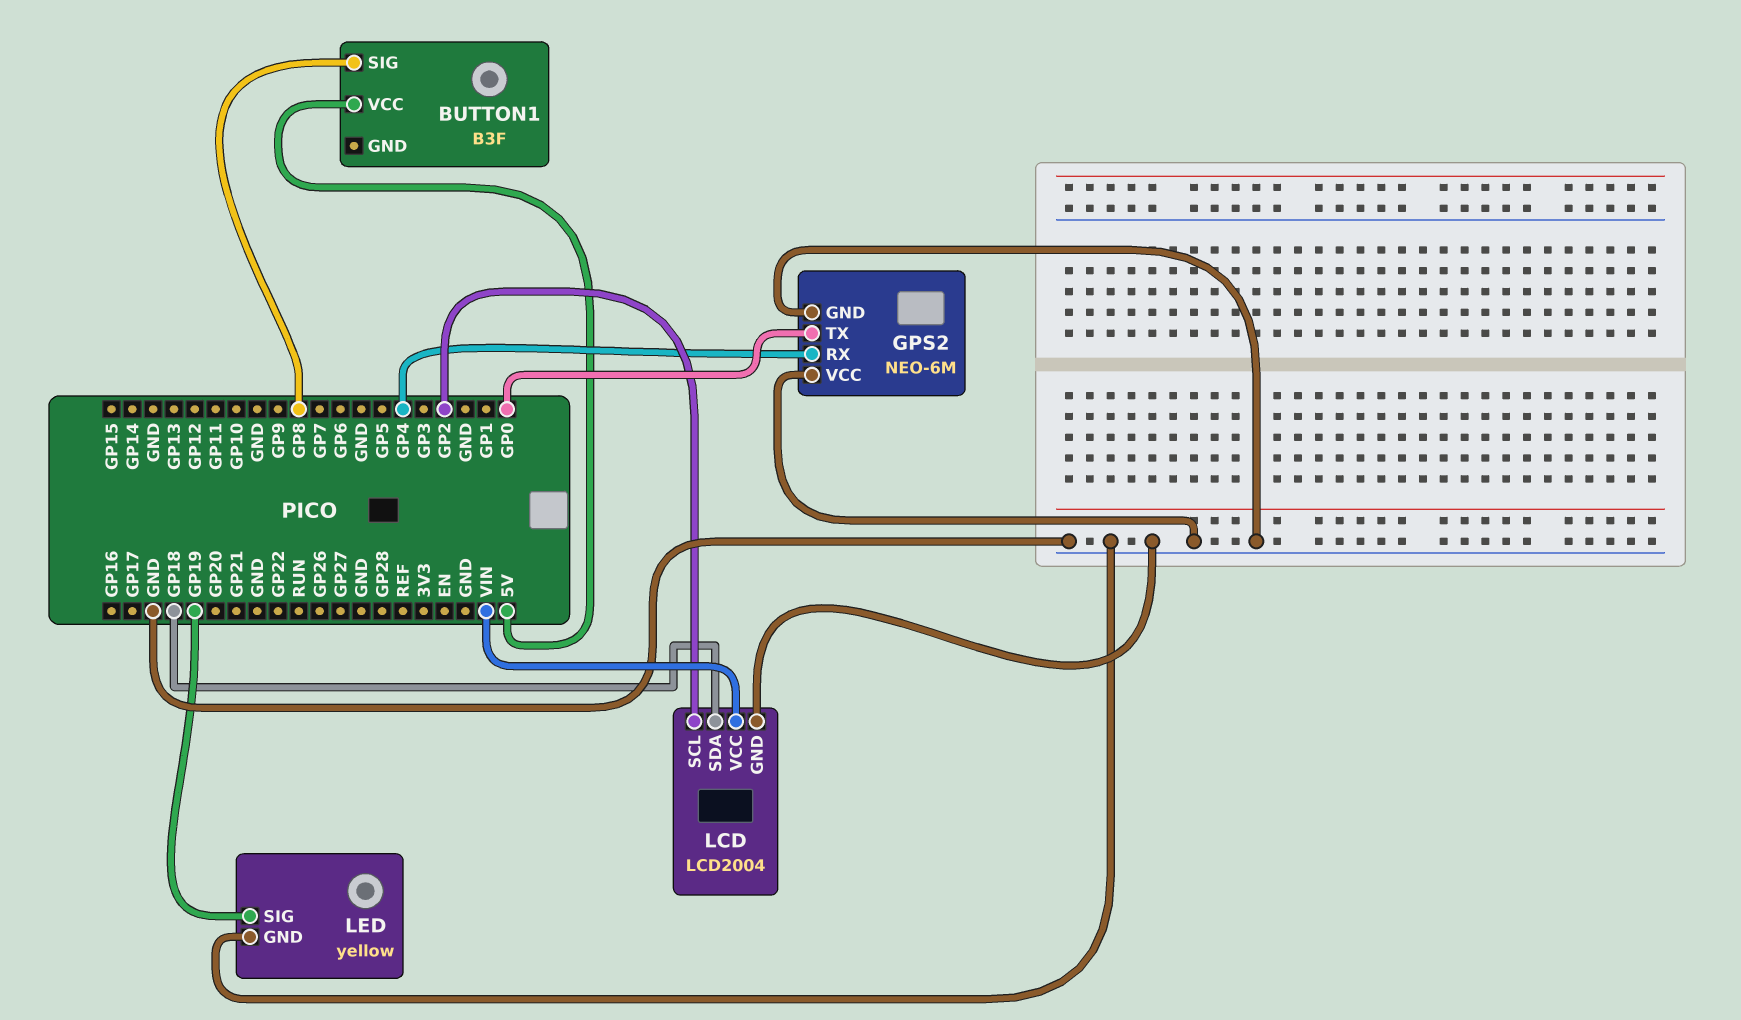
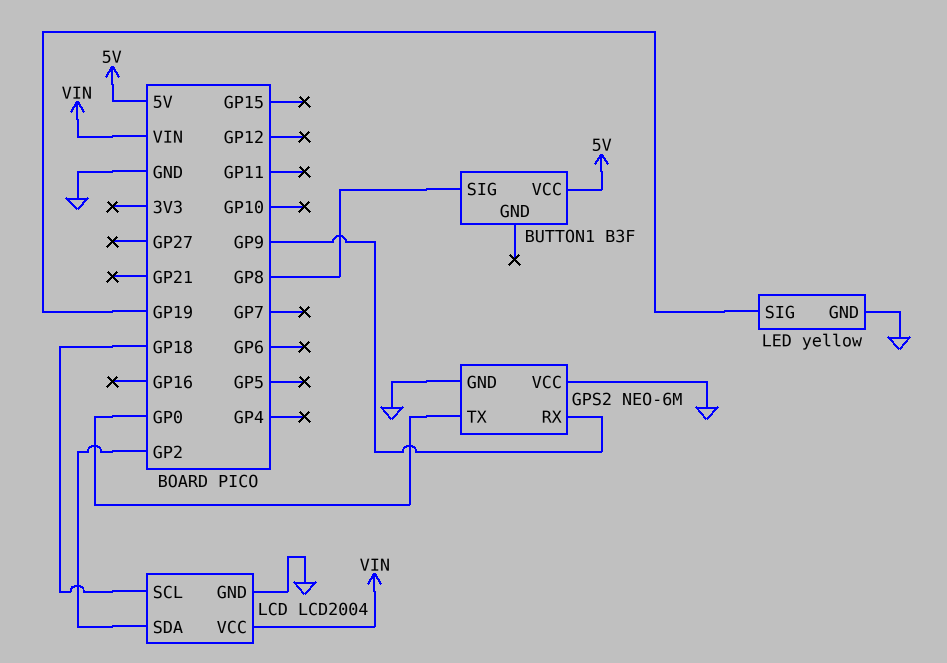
GPS2 pin RX: GP4 -> GP9
LCD pin SCL: GP2 -> GP18
LCD pin SDA: GP18 -> GP2

